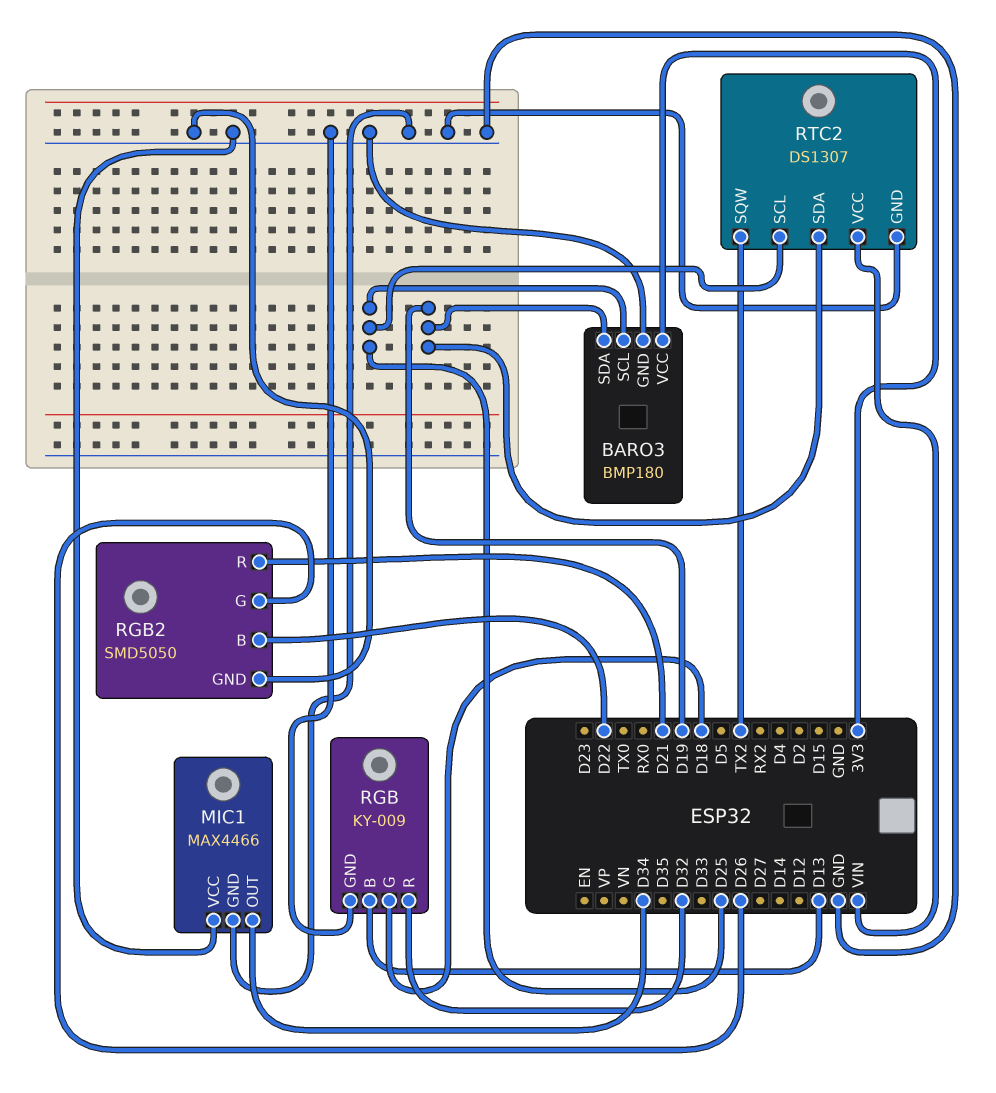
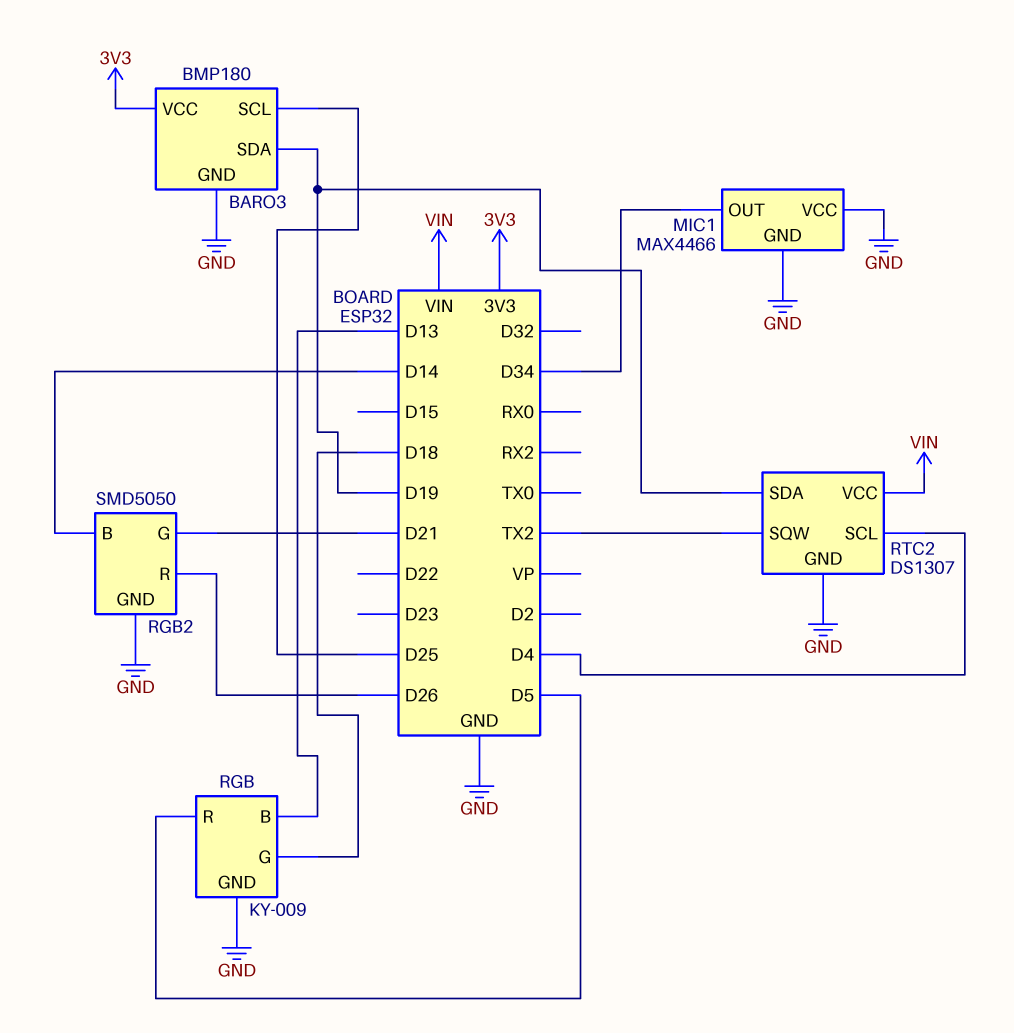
RGB pin R: D32 -> D5
RGB2 pin B: D22 -> D14
RGB2 pin G: D26 -> D21
RGB2 pin R: D21 -> D26
RTC2 pin SCL: D25 -> D4

